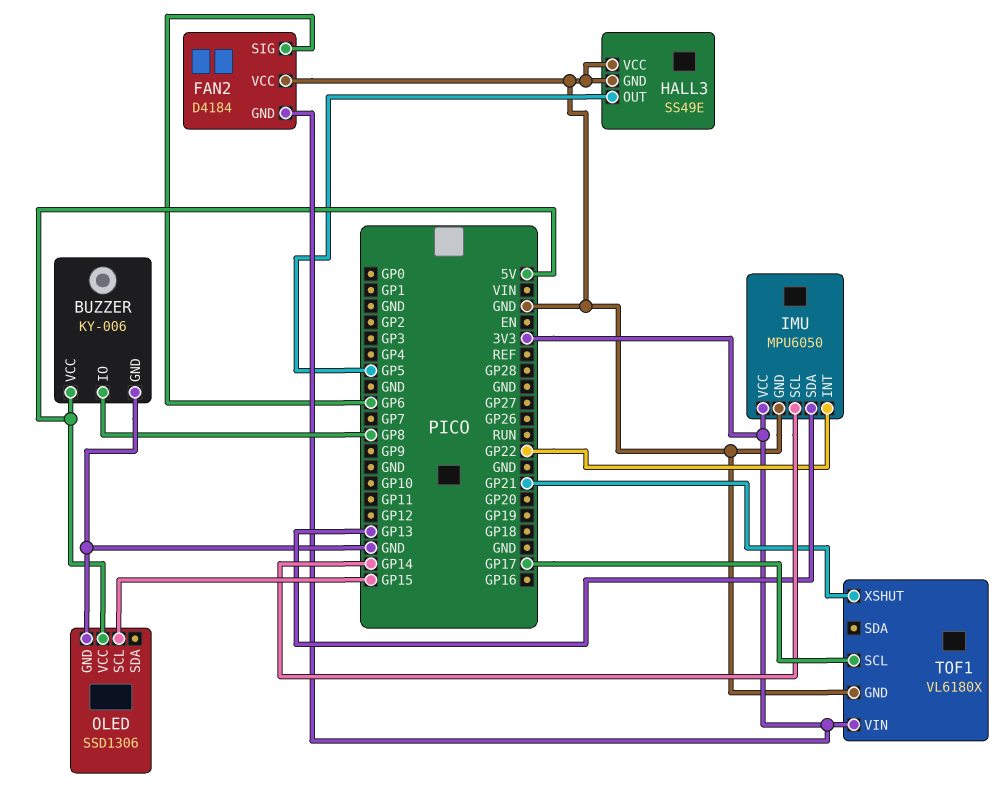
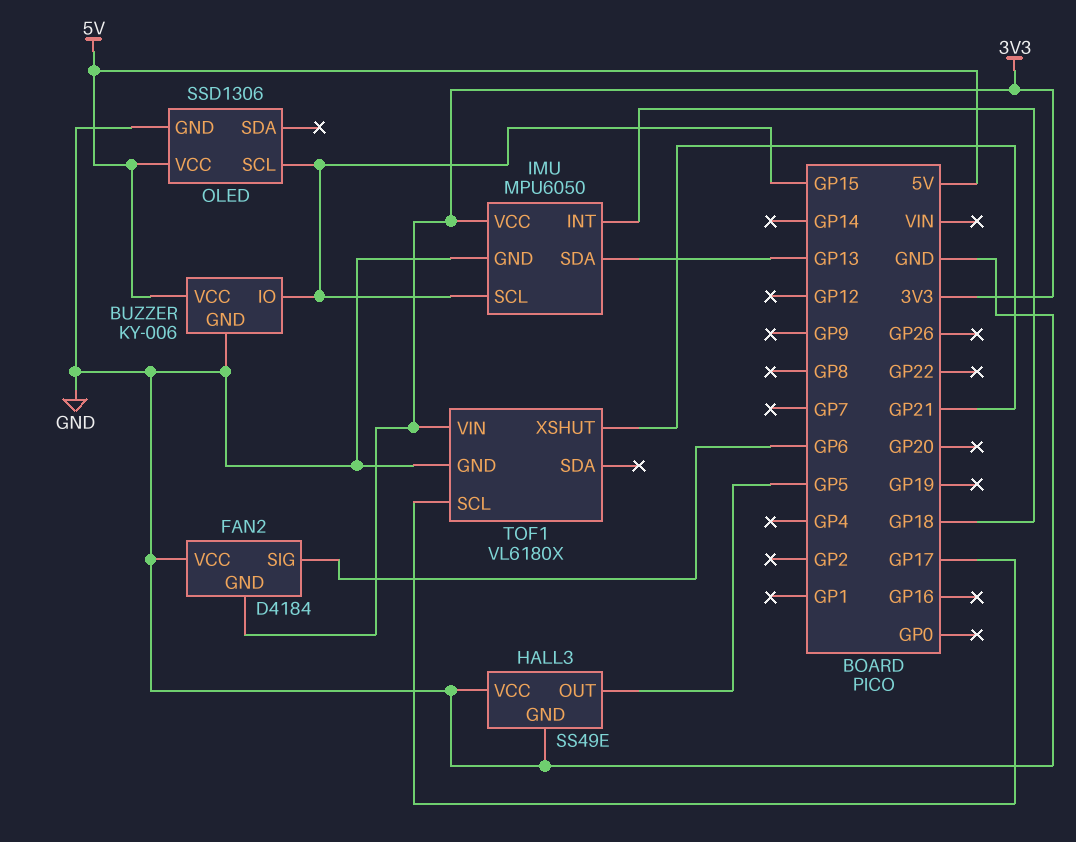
BUZZER pin IO: GP8 -> GP15
IMU pin INT: GP22 -> GP18
IMU pin SCL: GP14 -> GP15

